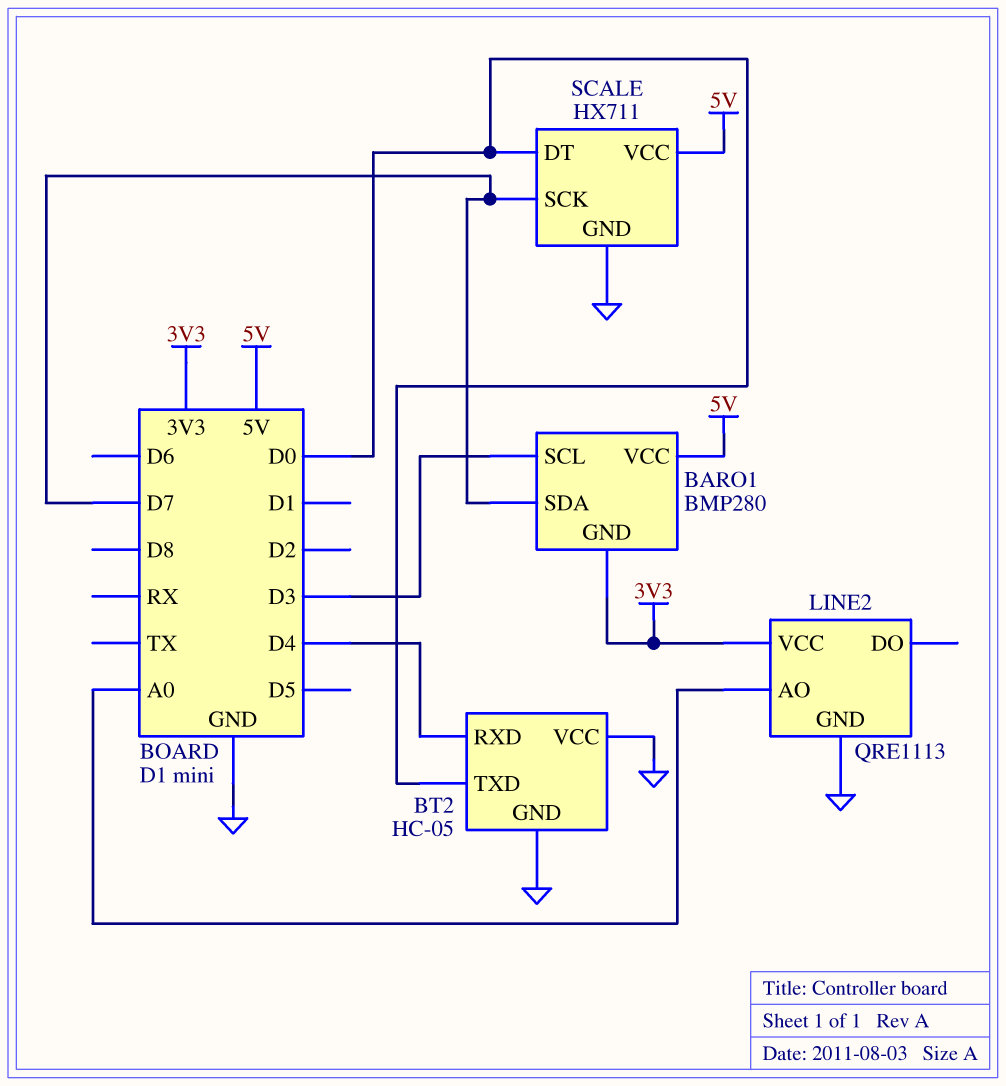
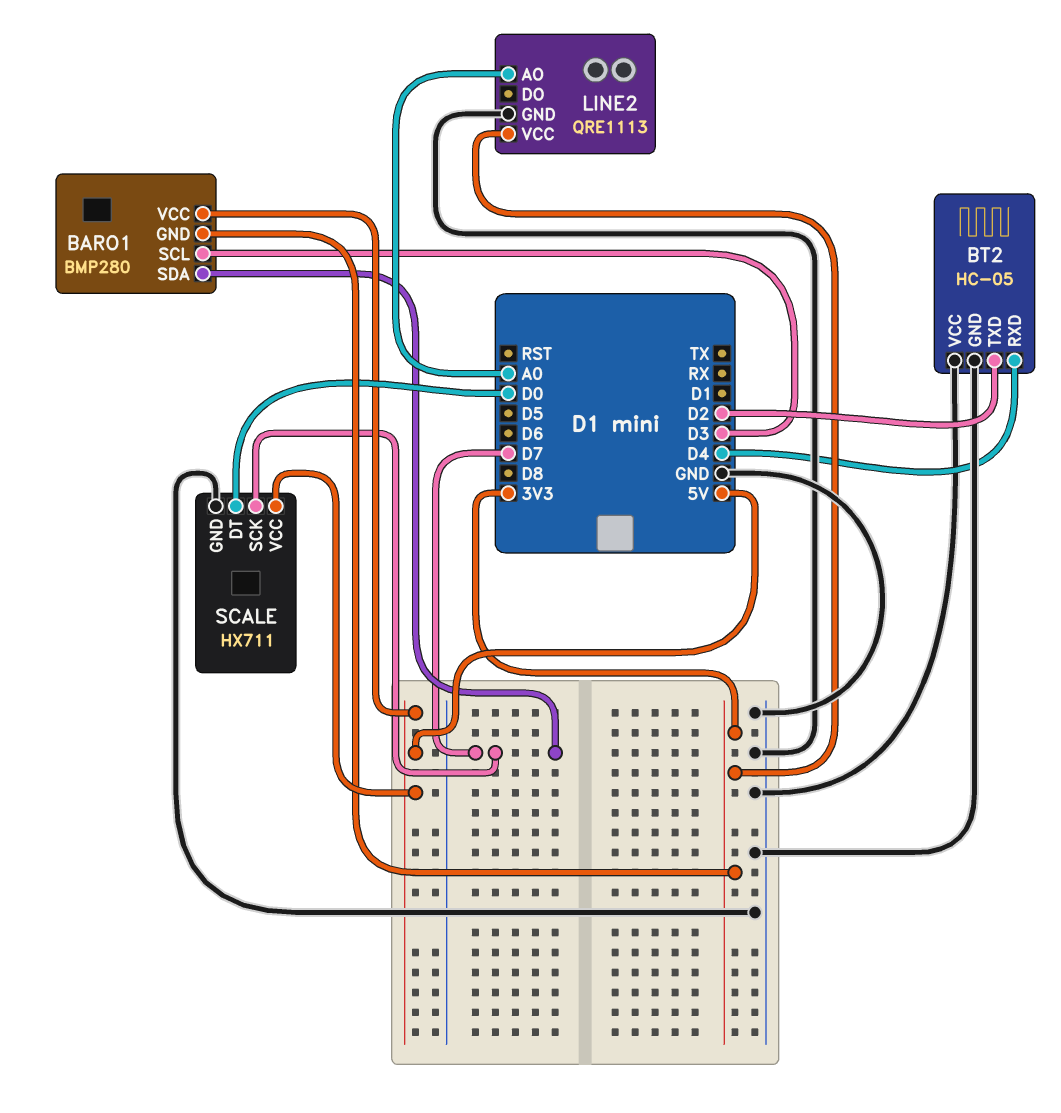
BT2 pin TXD: D0 -> D2

